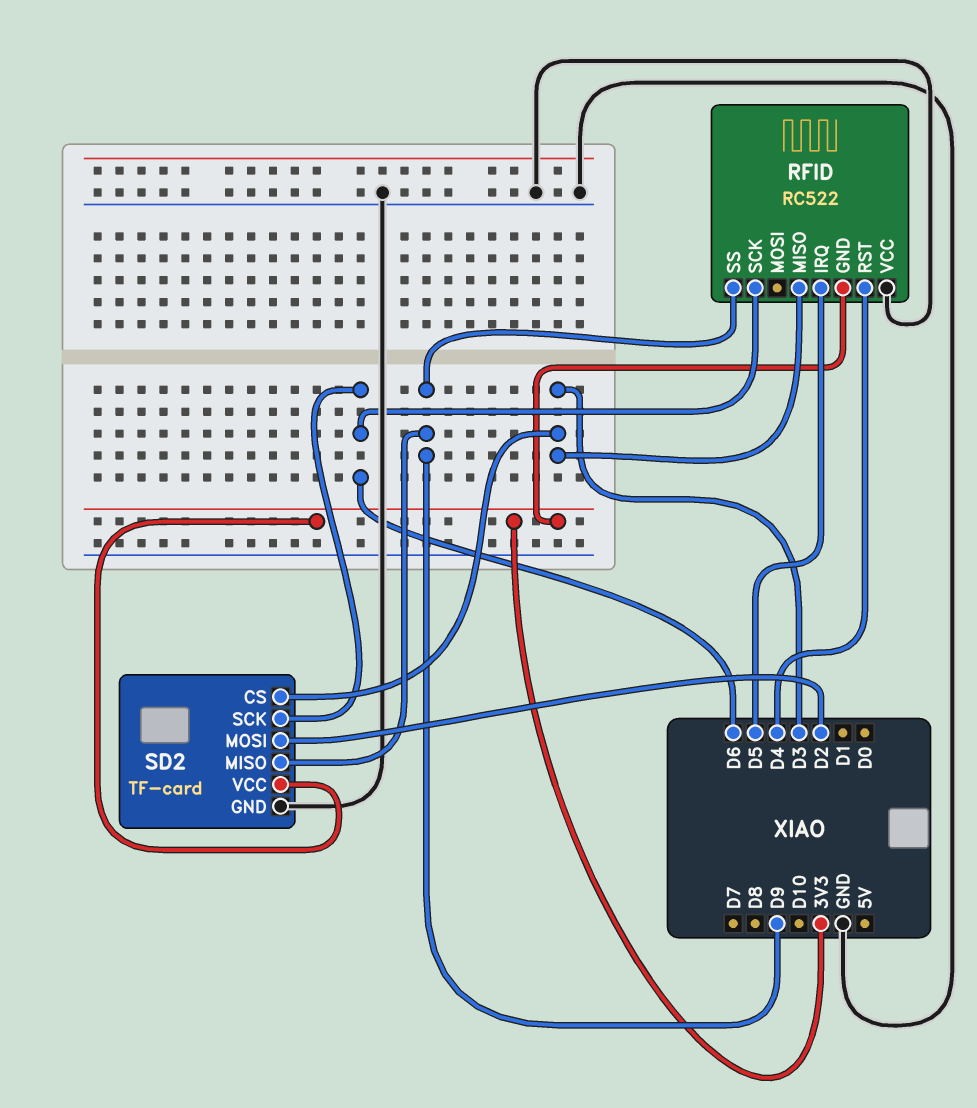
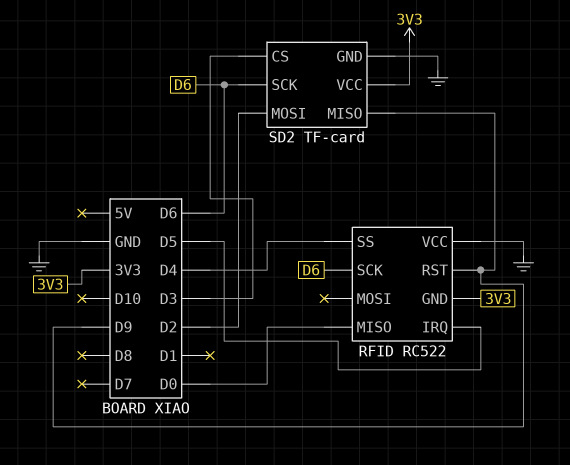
RFID pin MISO: D3 -> D0
RFID pin RST: D4 -> D9
RFID pin SS: D9 -> D4

